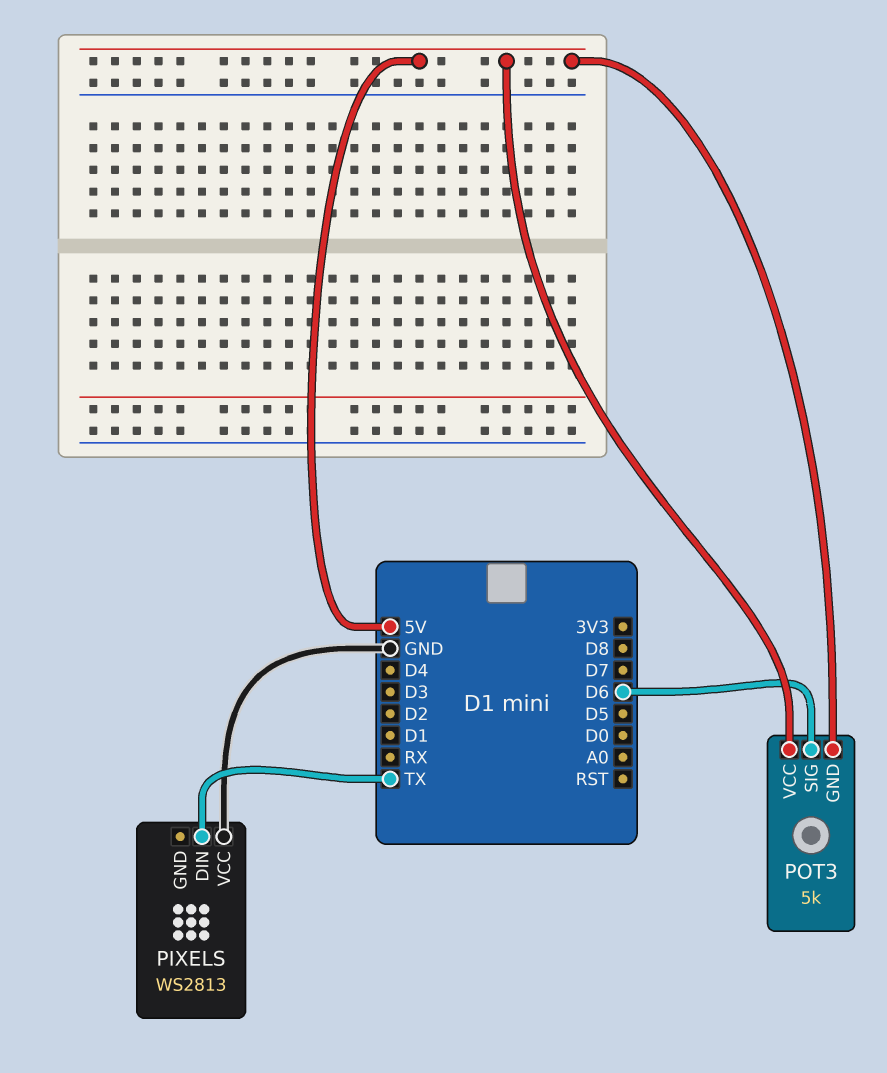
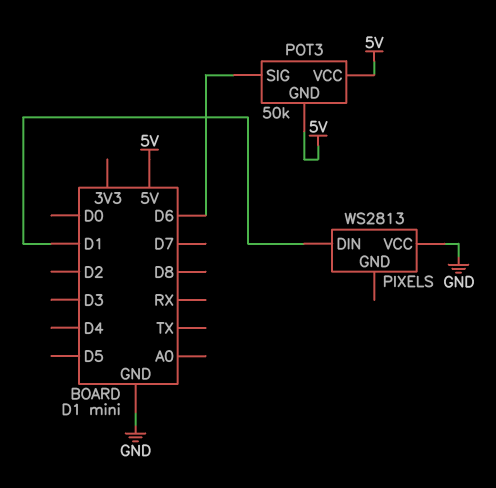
PIXELS pin DIN: TX -> D1
POT3: 5k -> 50k

